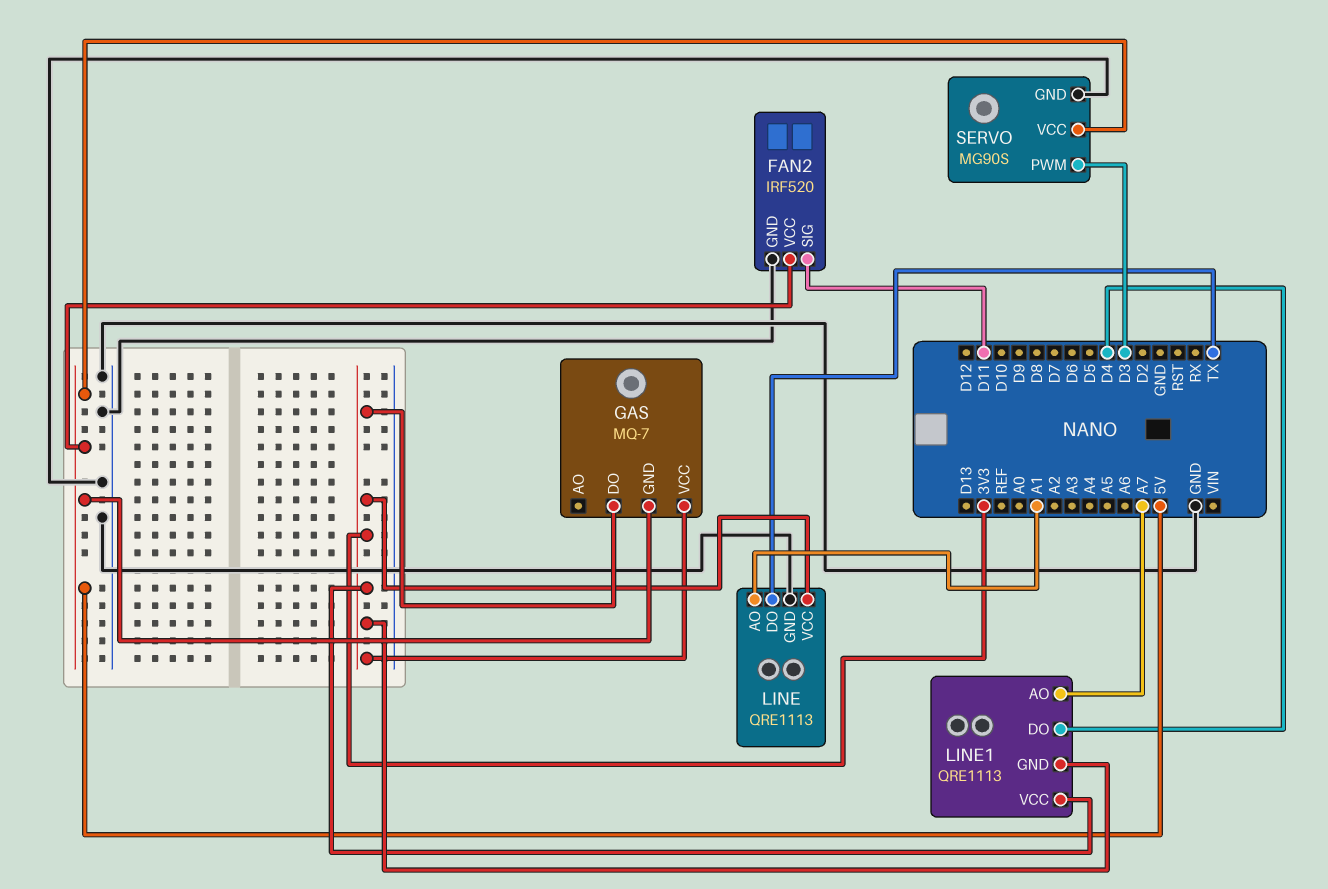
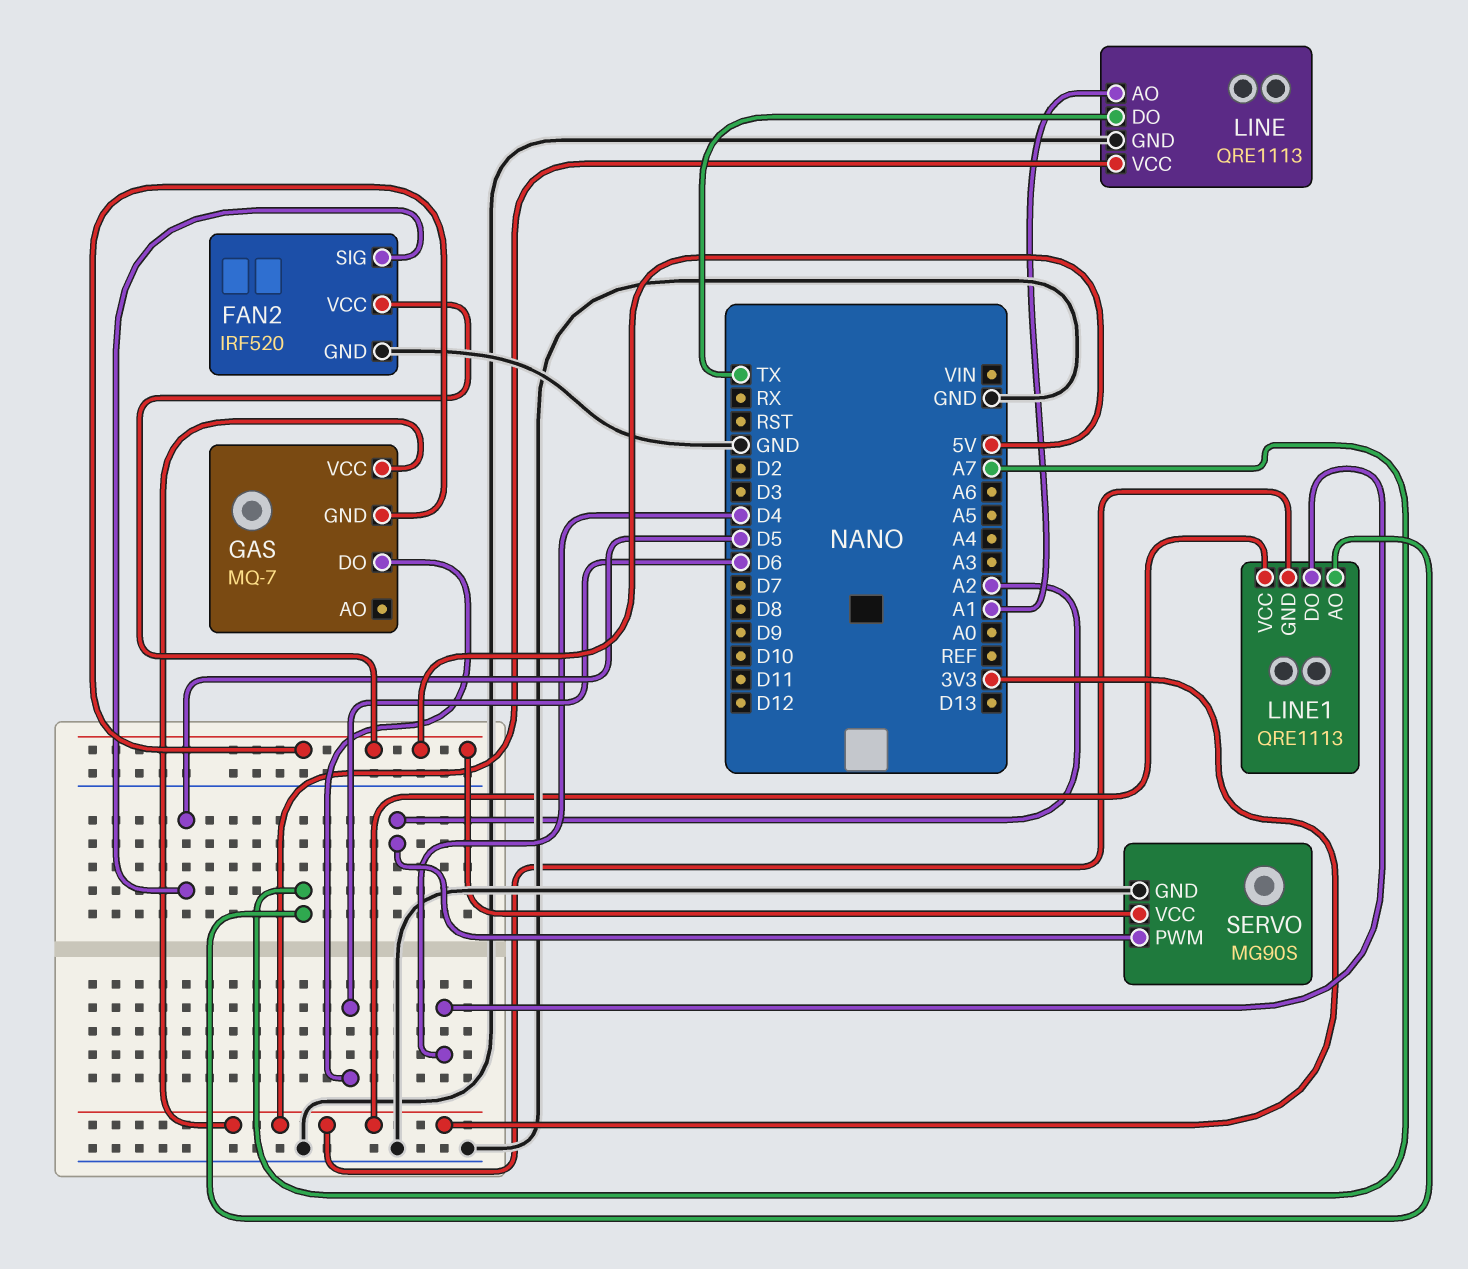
FAN2 pin SIG: D11 -> D5
GAS pin DO: 3V3 -> D6
SERVO pin PWM: D3 -> A2

